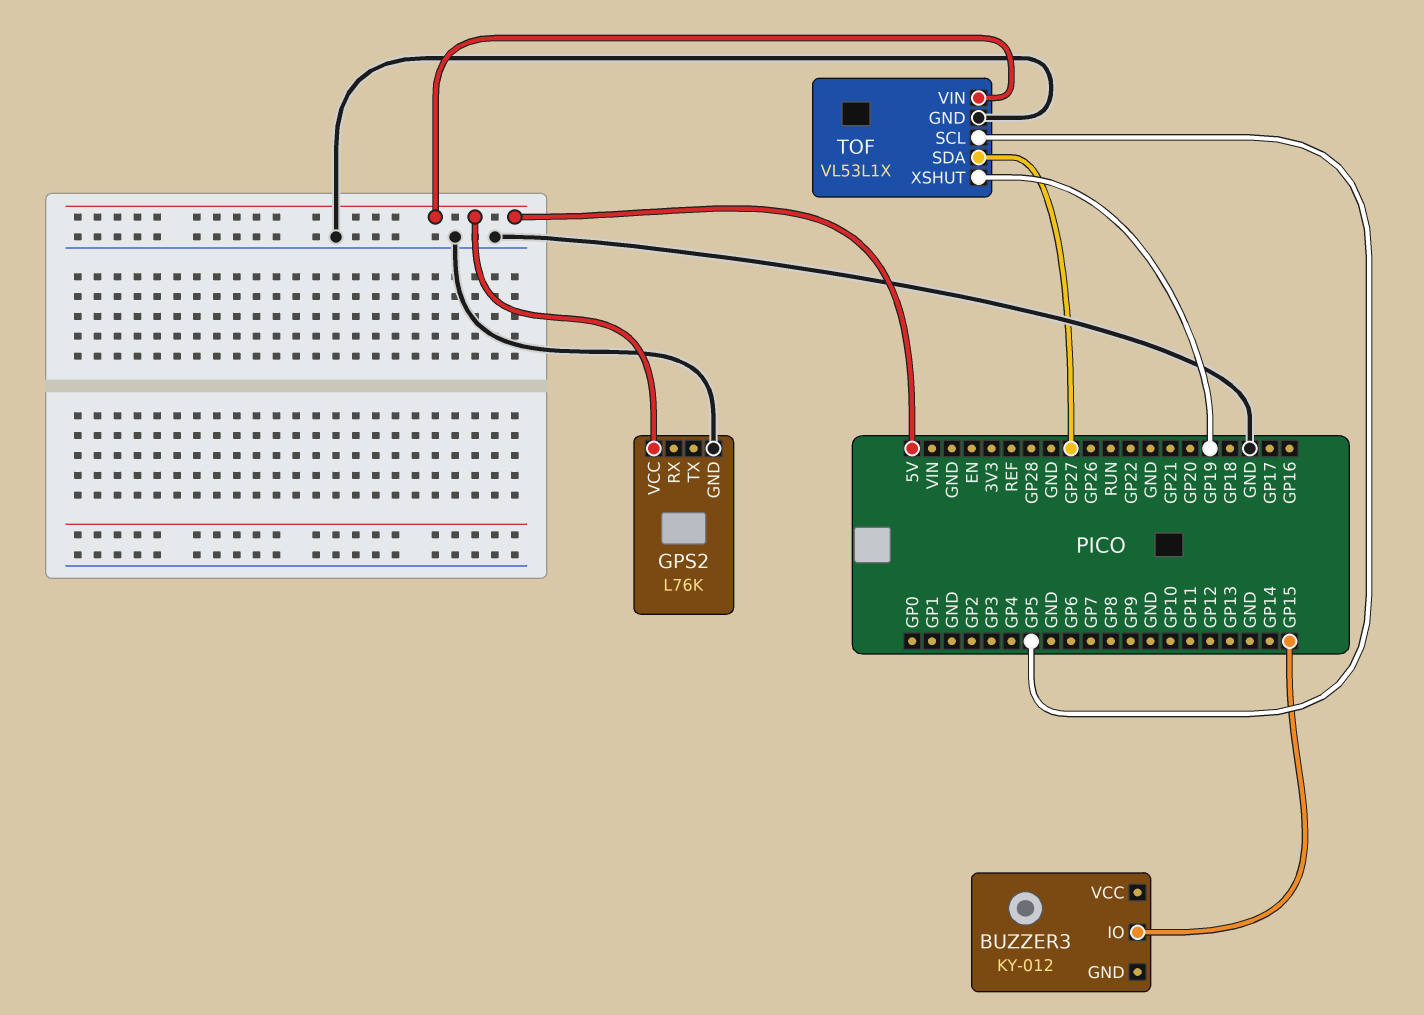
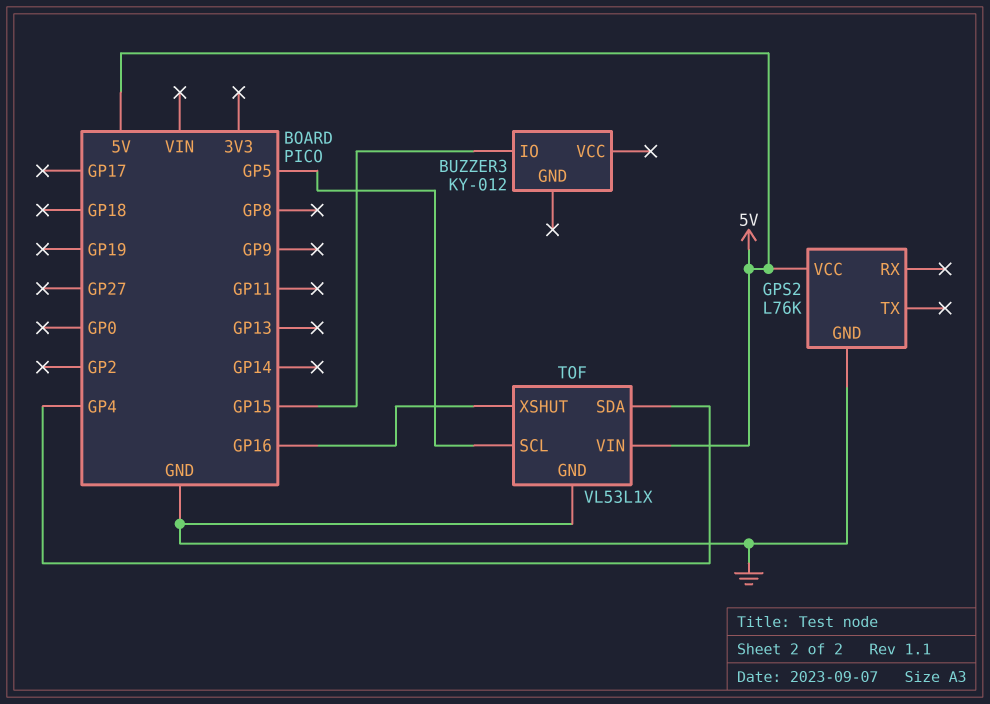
TOF pin SDA: GP27 -> GP4
TOF pin XSHUT: GP19 -> GP16

